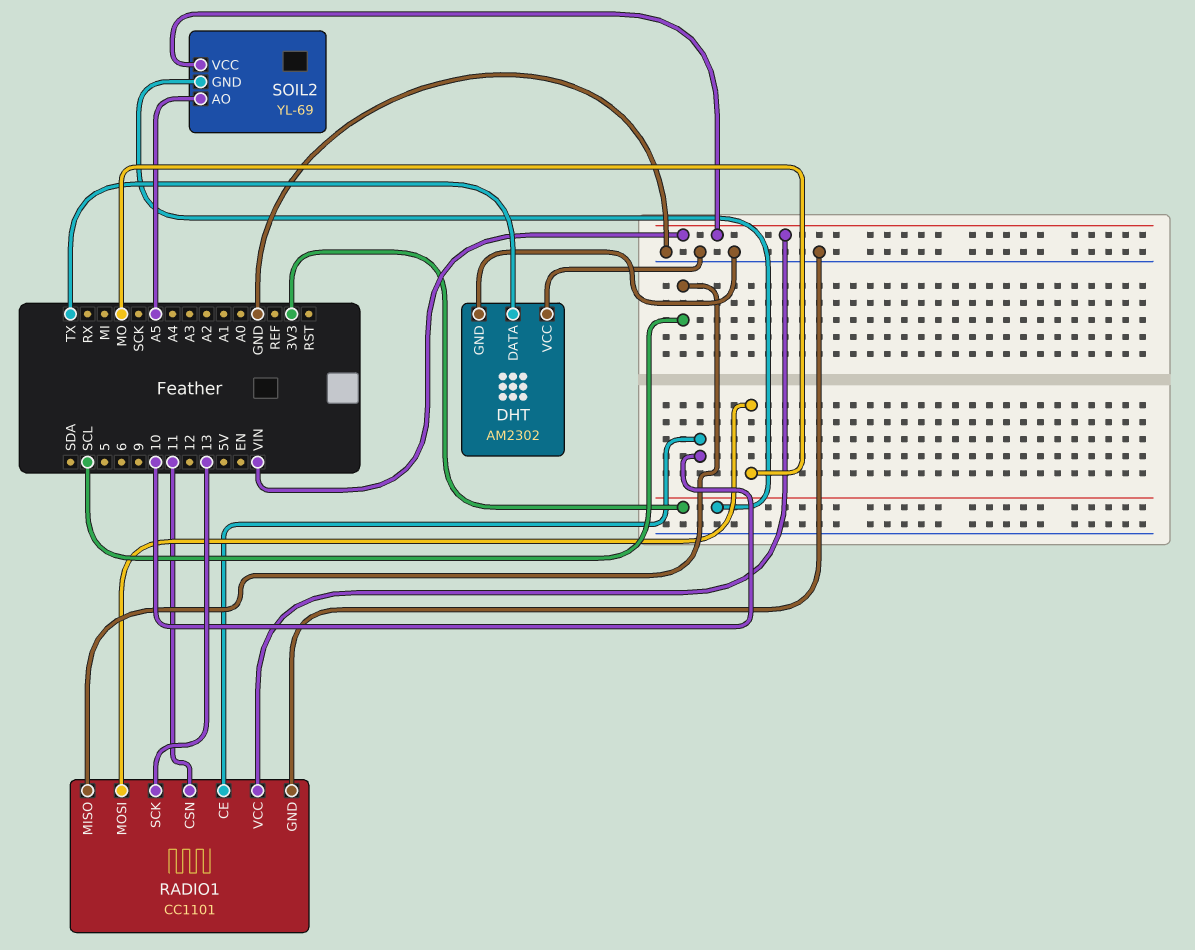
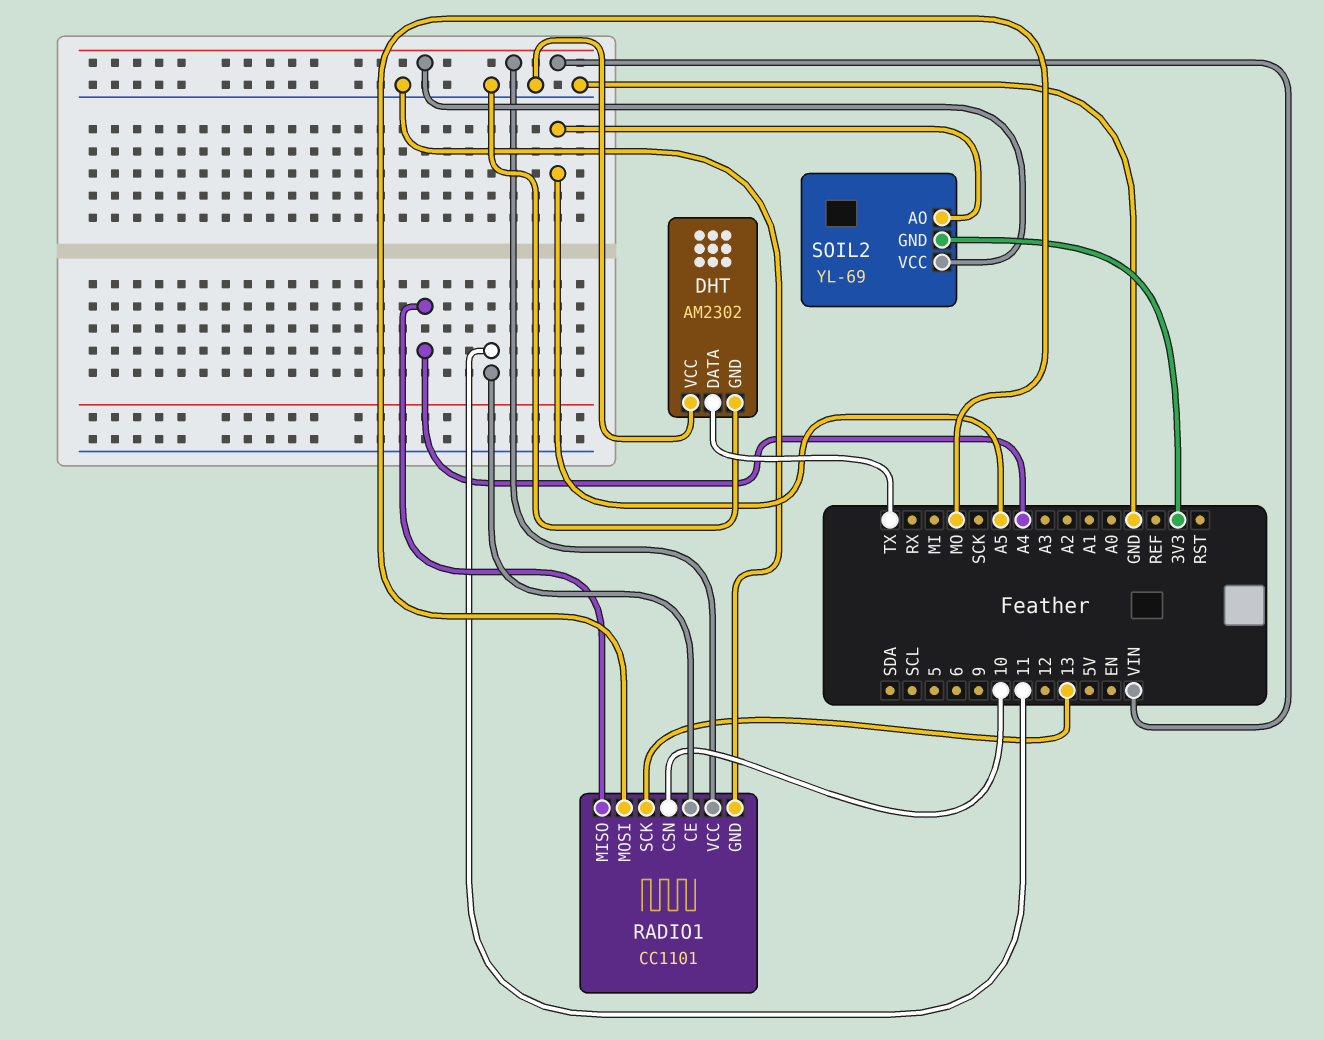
RADIO1 pin CE: 10 -> 11
RADIO1 pin CSN: 11 -> 10
RADIO1 pin MISO: SCL -> A4

